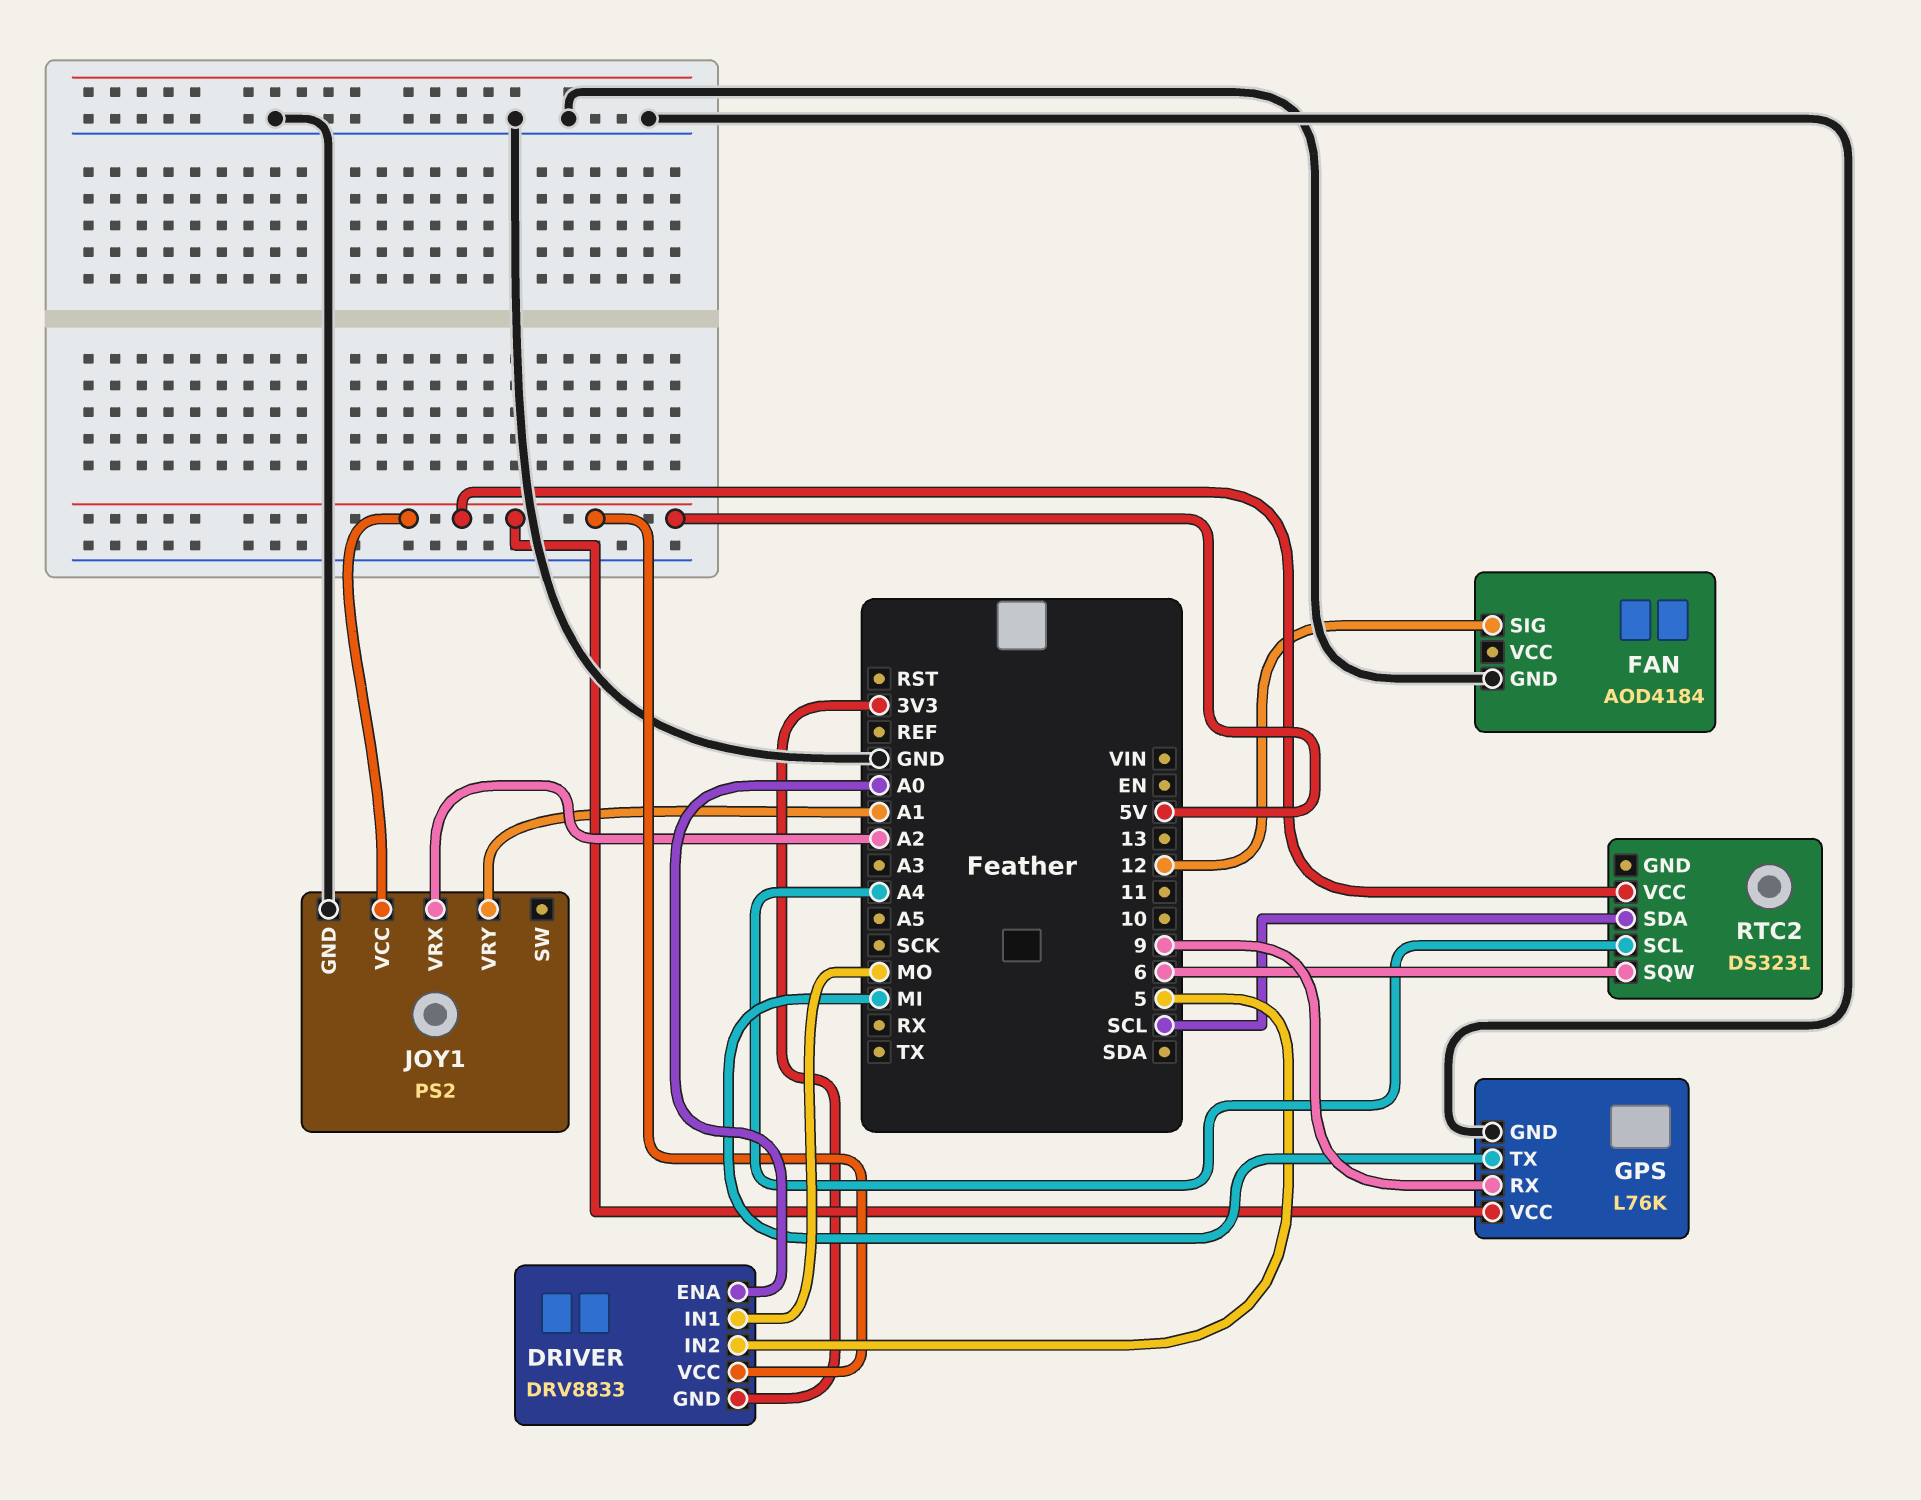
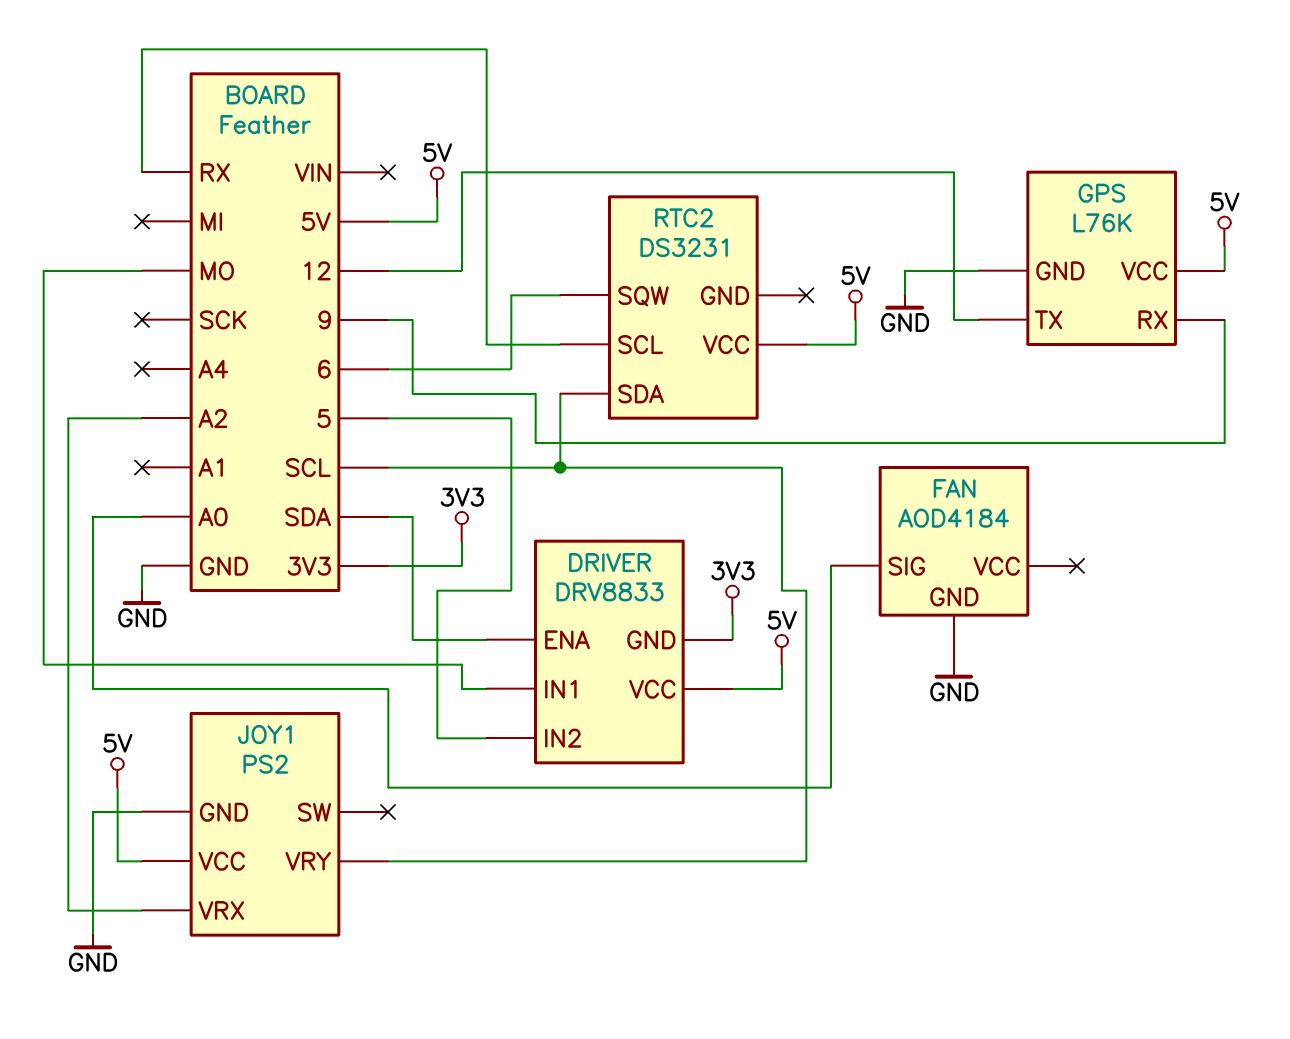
DRIVER pin ENA: A0 -> SDA
FAN pin SIG: 12 -> A0
GPS pin TX: MI -> 12
JOY1 pin VRY: A1 -> SCL
RTC2 pin SCL: A4 -> RX

